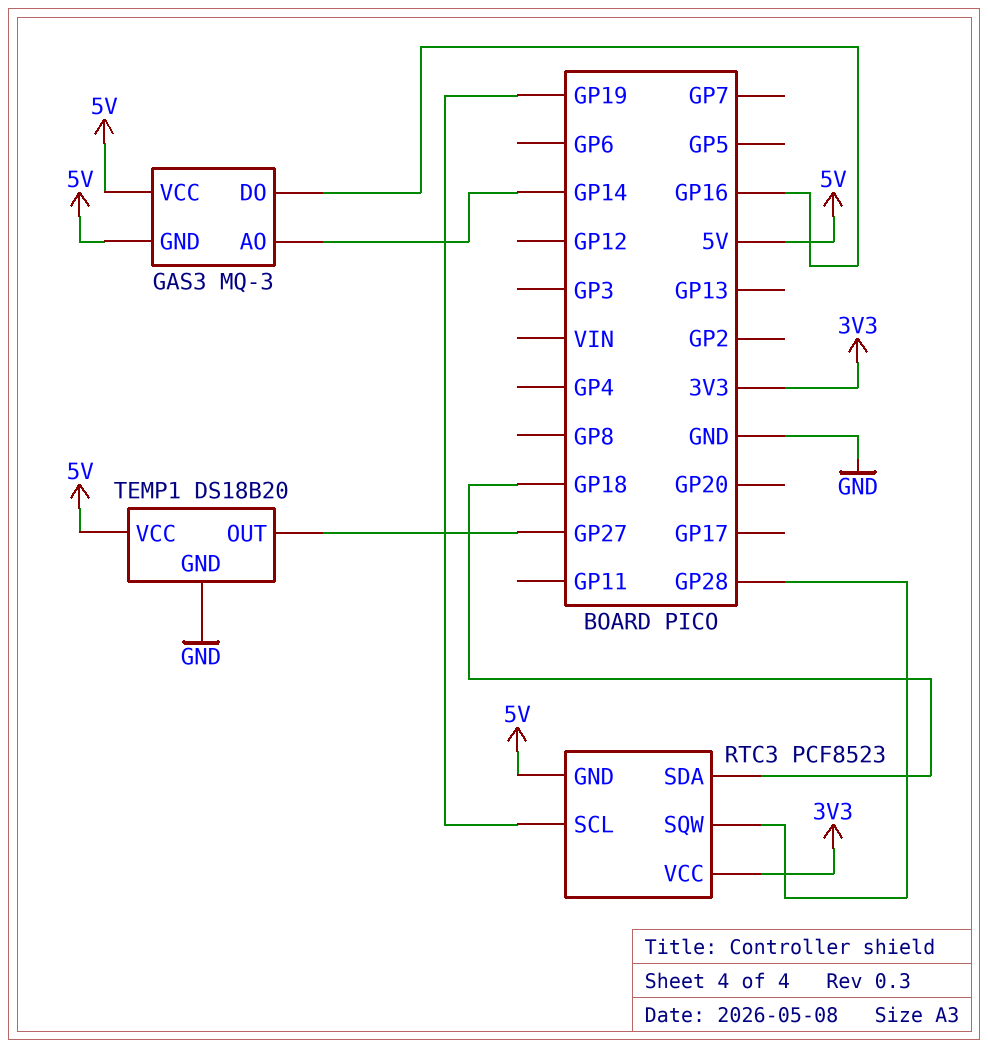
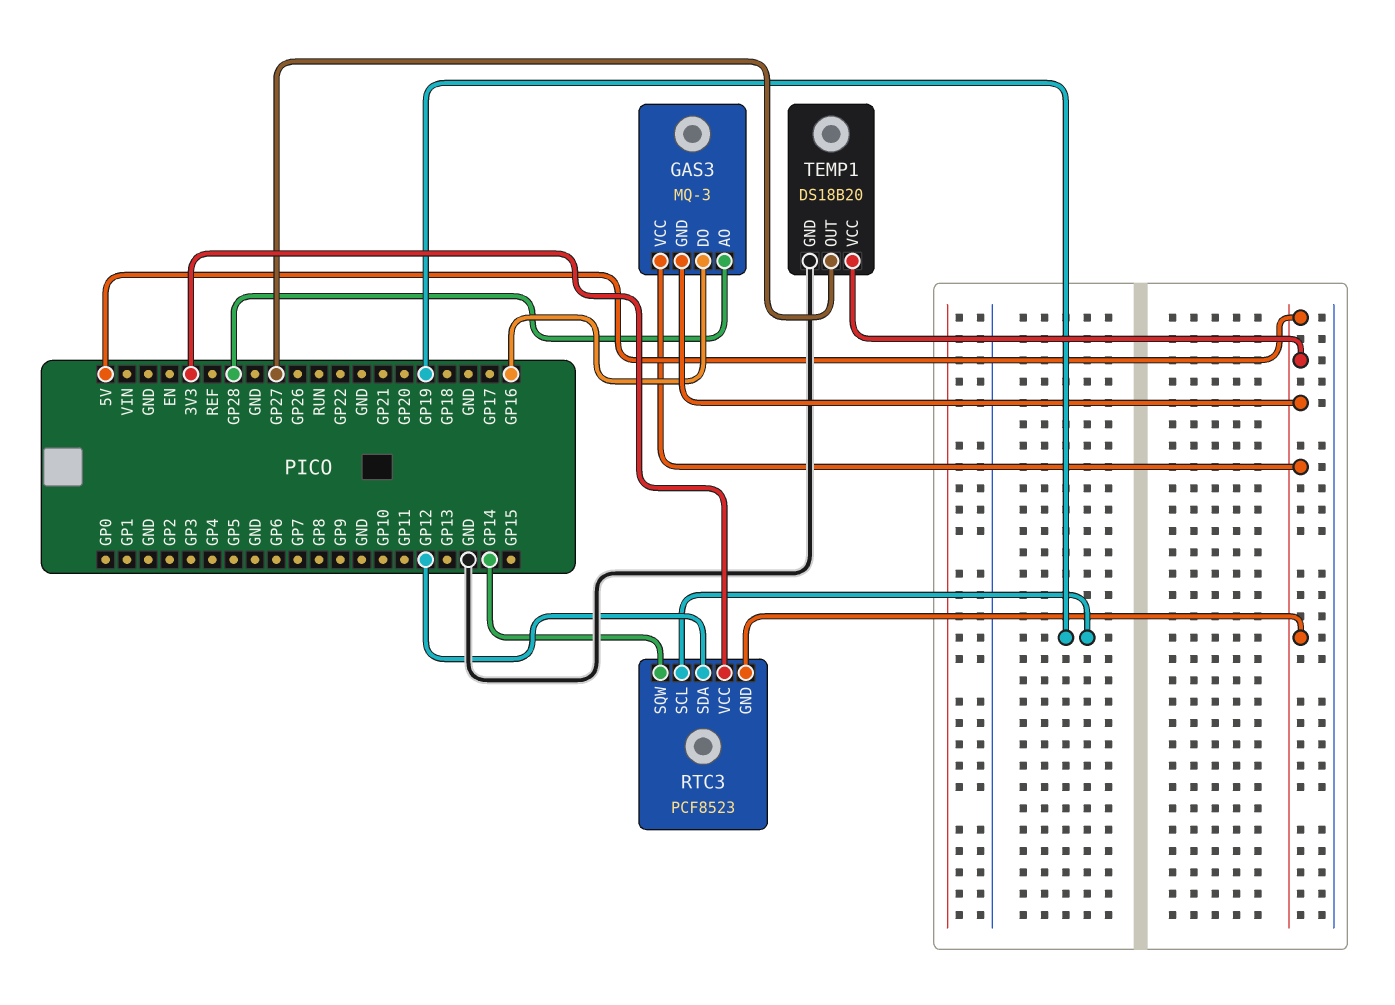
GAS3 pin AO: GP14 -> GP28
RTC3 pin SDA: GP18 -> GP12
RTC3 pin SQW: GP28 -> GP14

